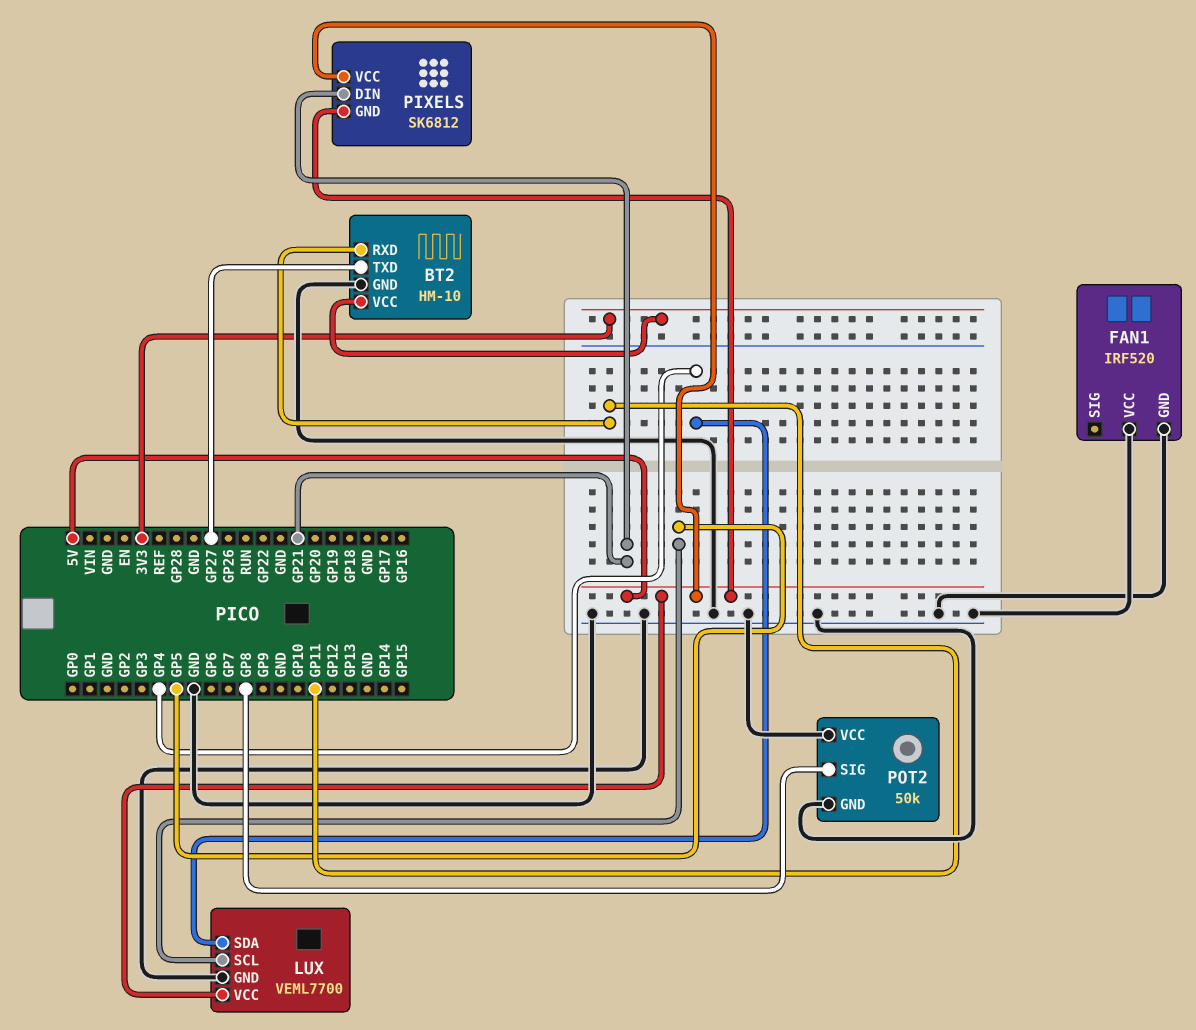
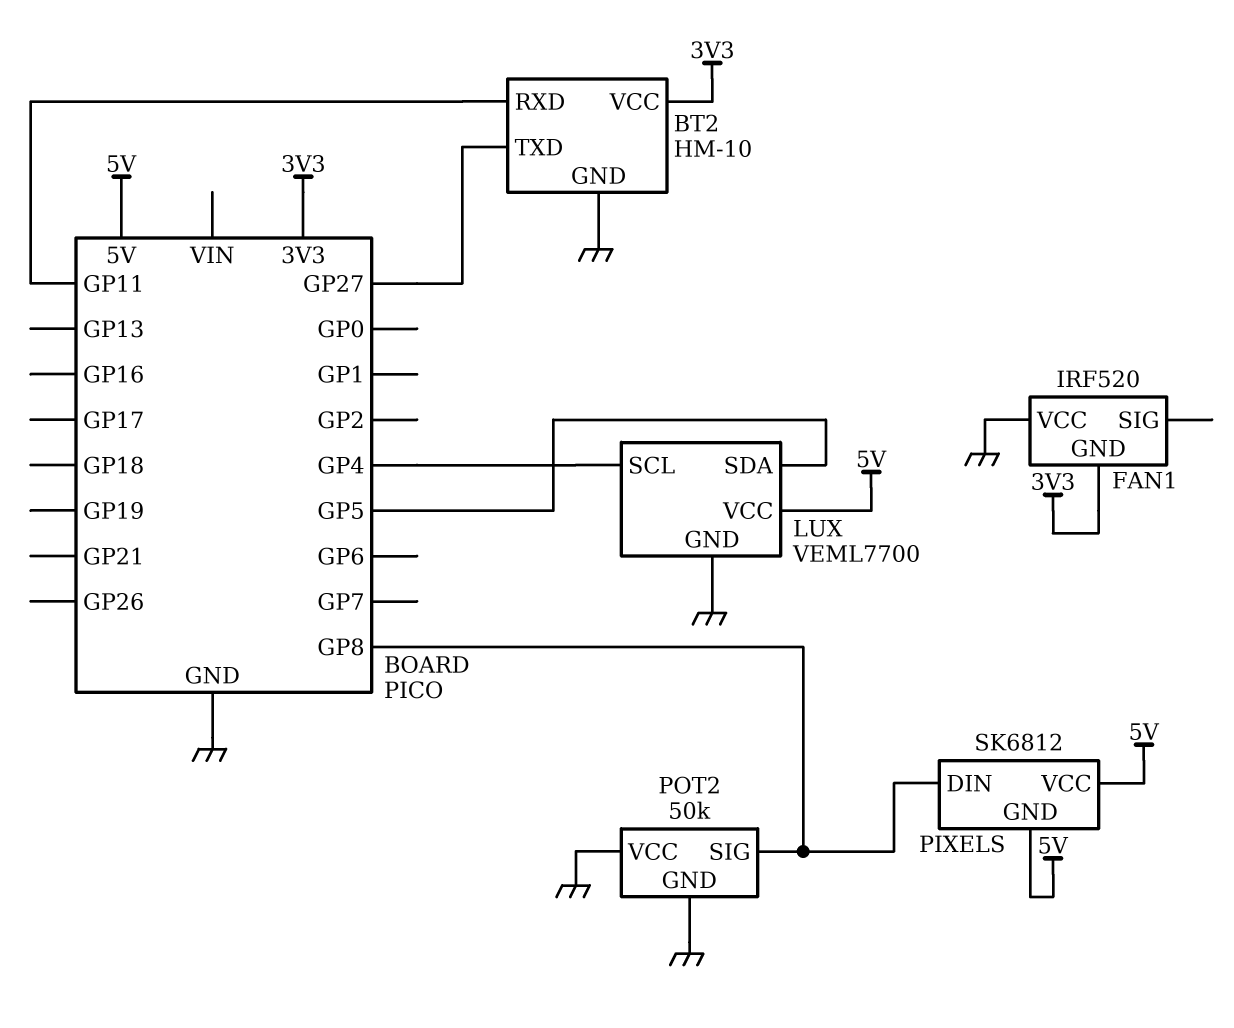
FAN1 pin GND: GND -> 3V3
LUX pin SCL: GP5 -> GP4
LUX pin SDA: GP4 -> GP5
PIXELS pin DIN: GP21 -> GP8

